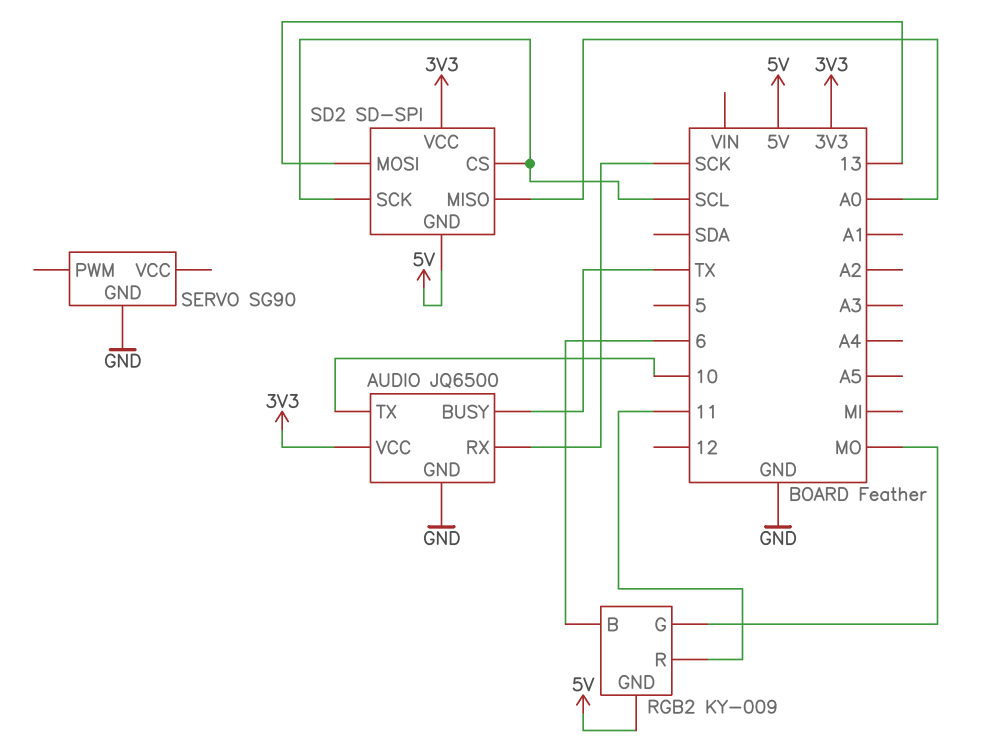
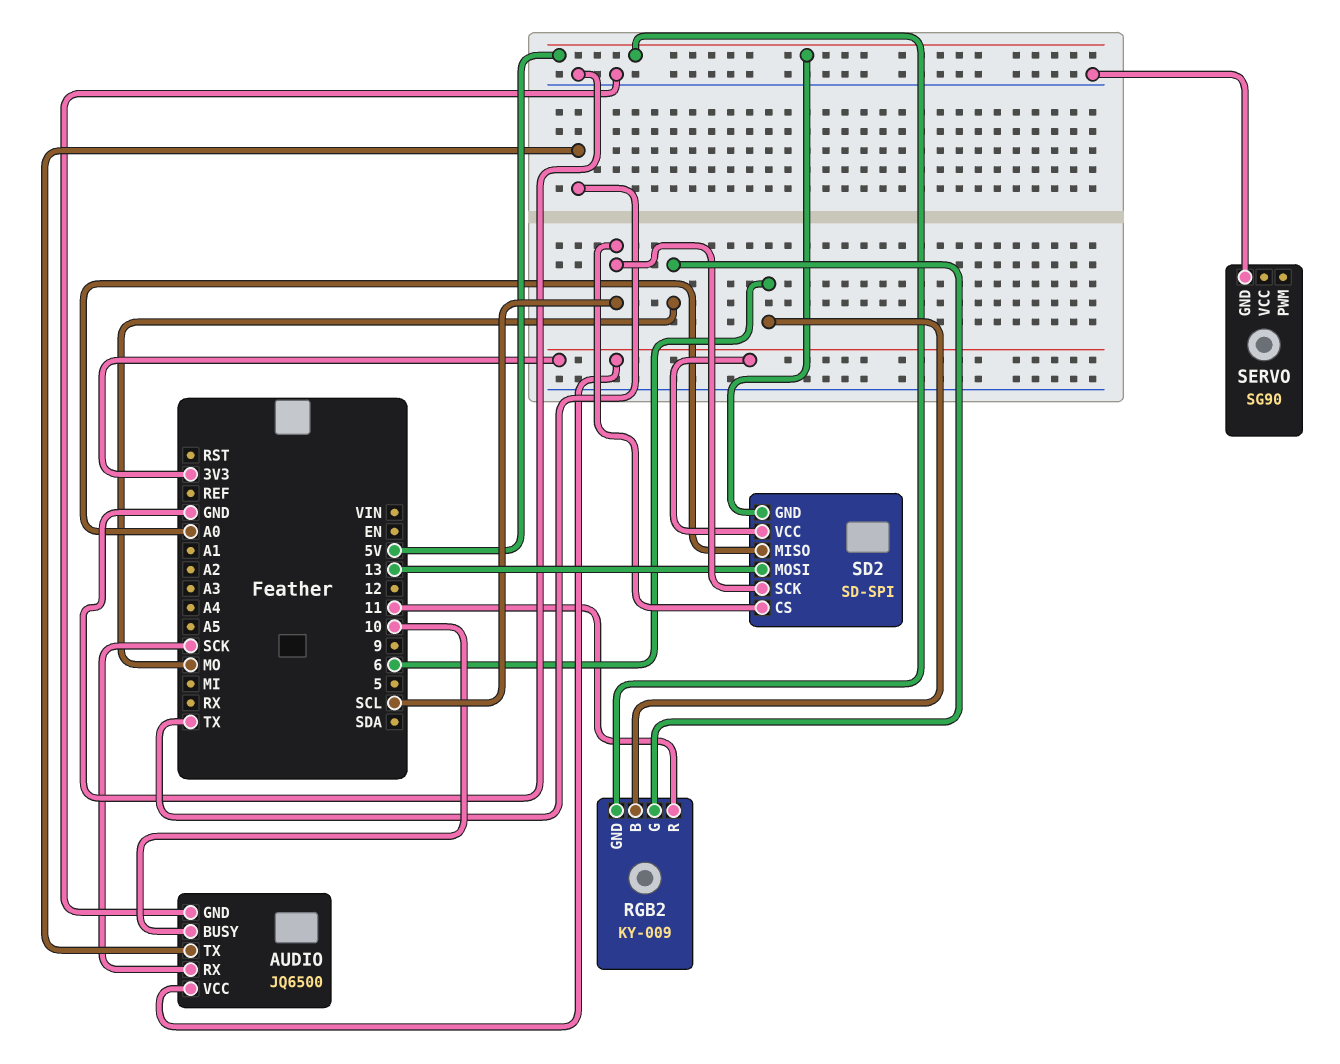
AUDIO pin BUSY: TX -> 10
AUDIO pin TX: 10 -> TX

